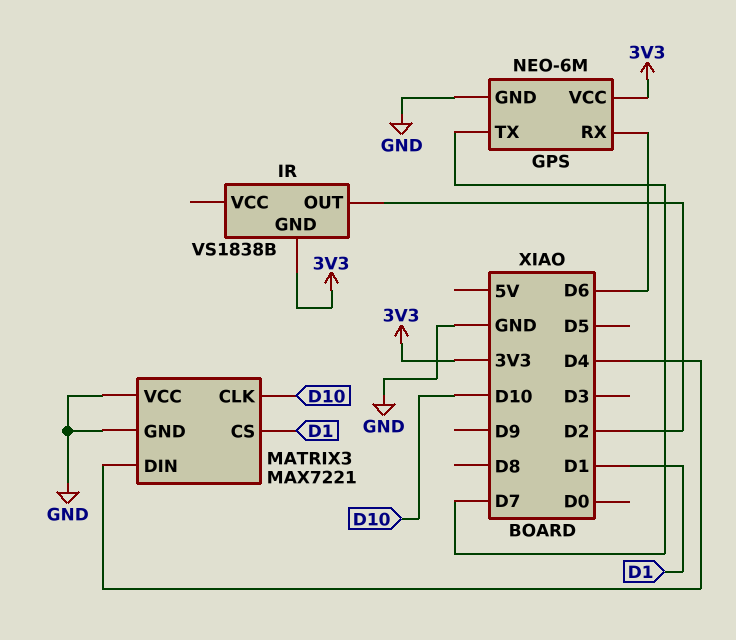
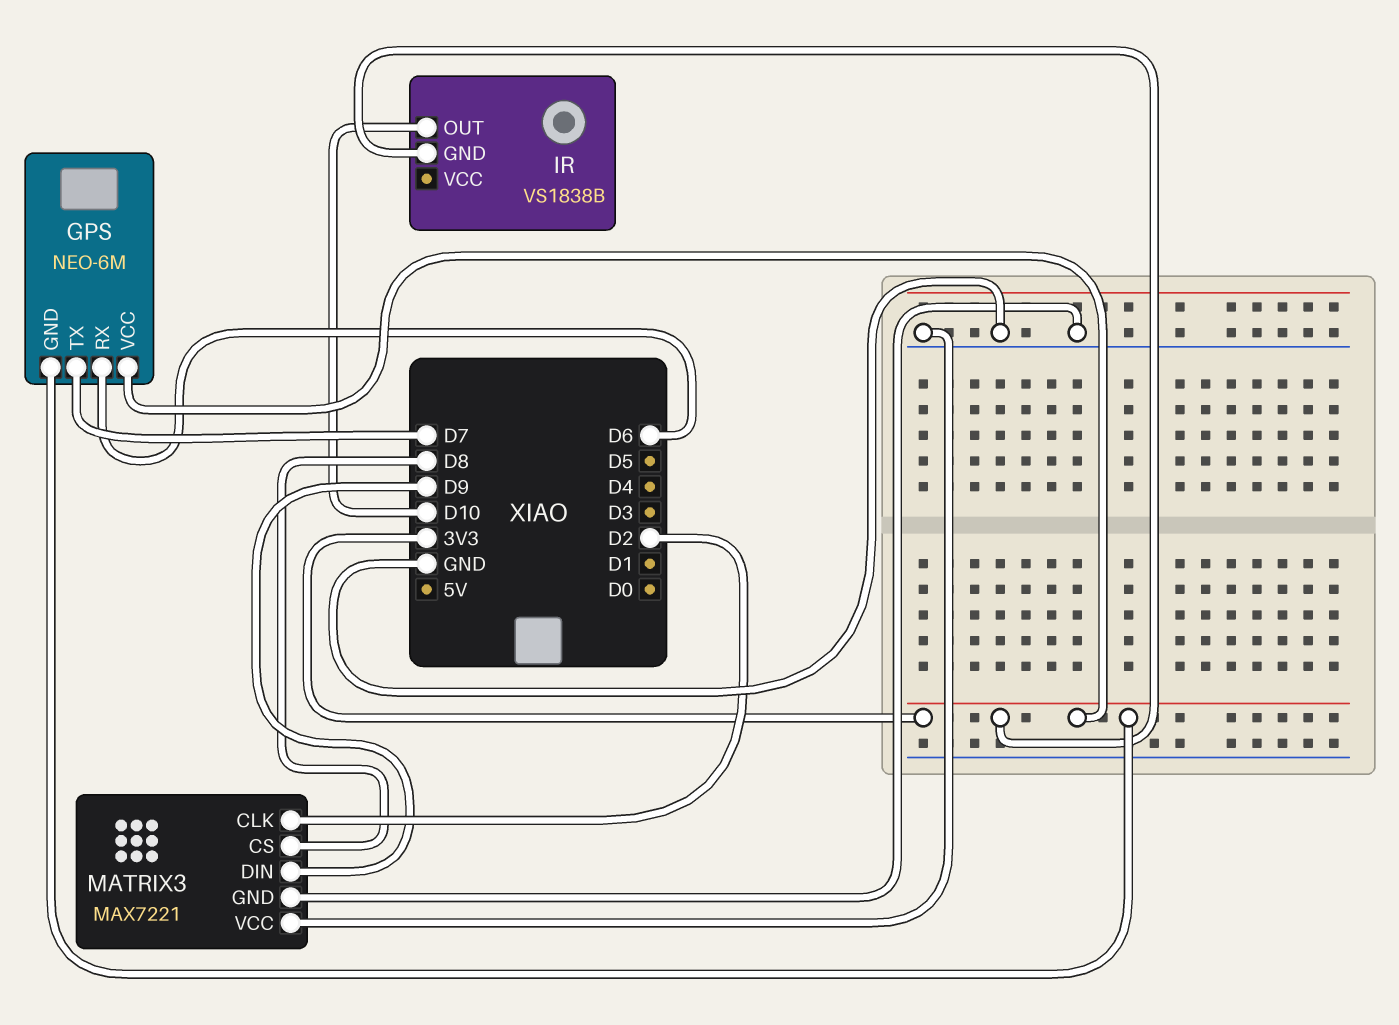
GPS pin GND: GND -> 3V3
IR pin OUT: D2 -> D10
MATRIX3 pin CLK: D10 -> D2
MATRIX3 pin CS: D1 -> D8
MATRIX3 pin DIN: D4 -> D9

